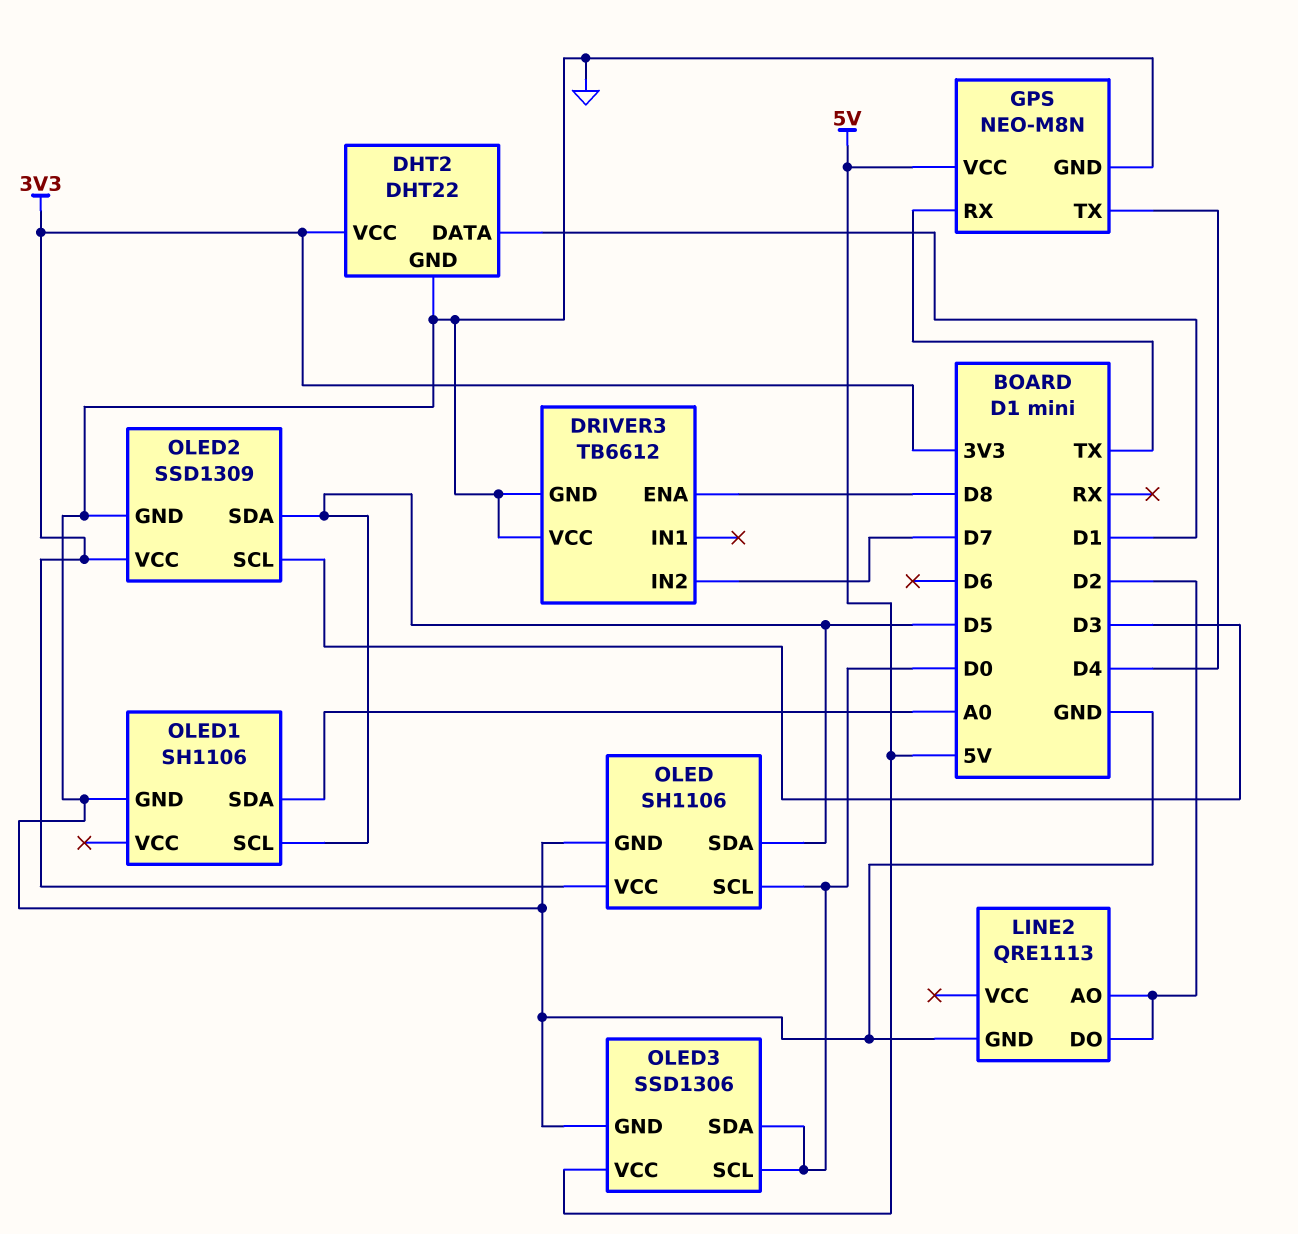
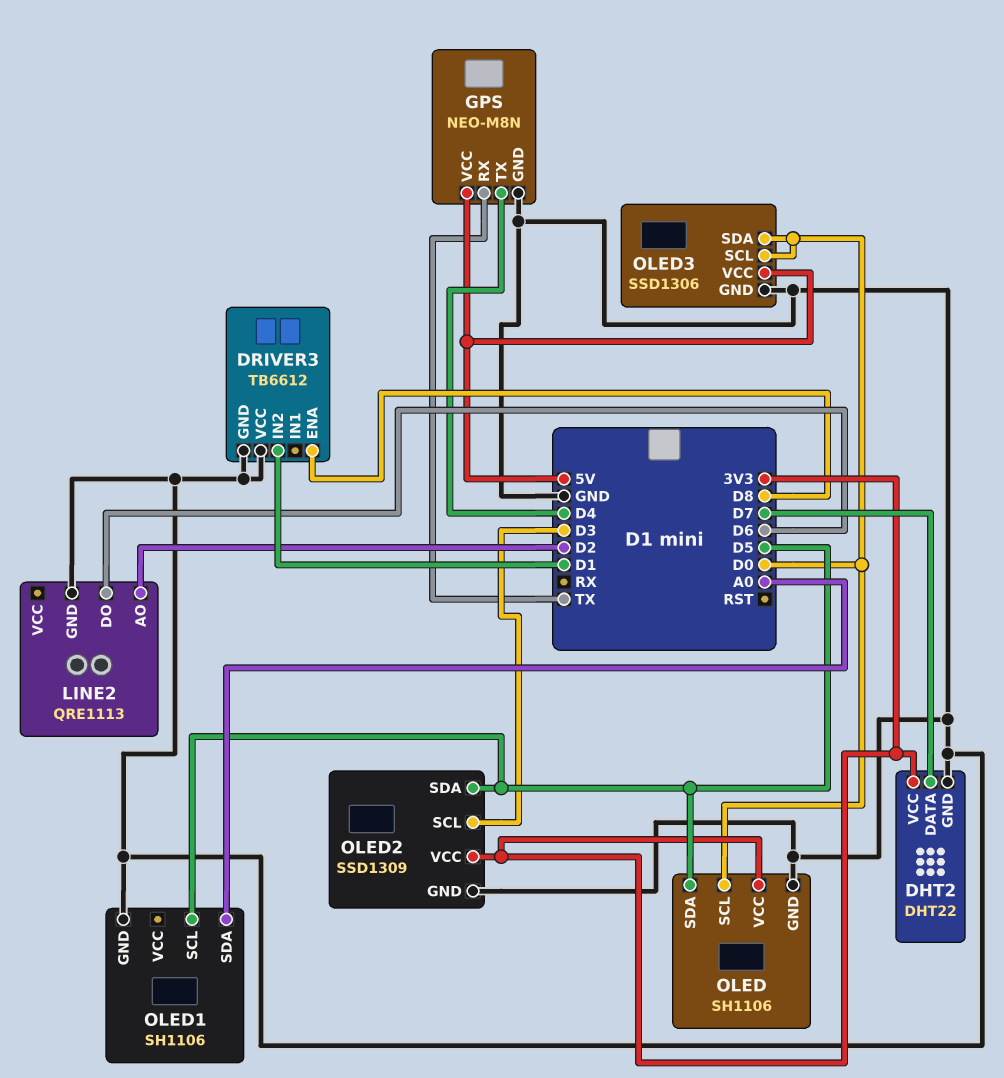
DHT2 pin DATA: D1 -> D7
DRIVER3 pin IN2: D7 -> D1
LINE2 pin DO: D2 -> D6

